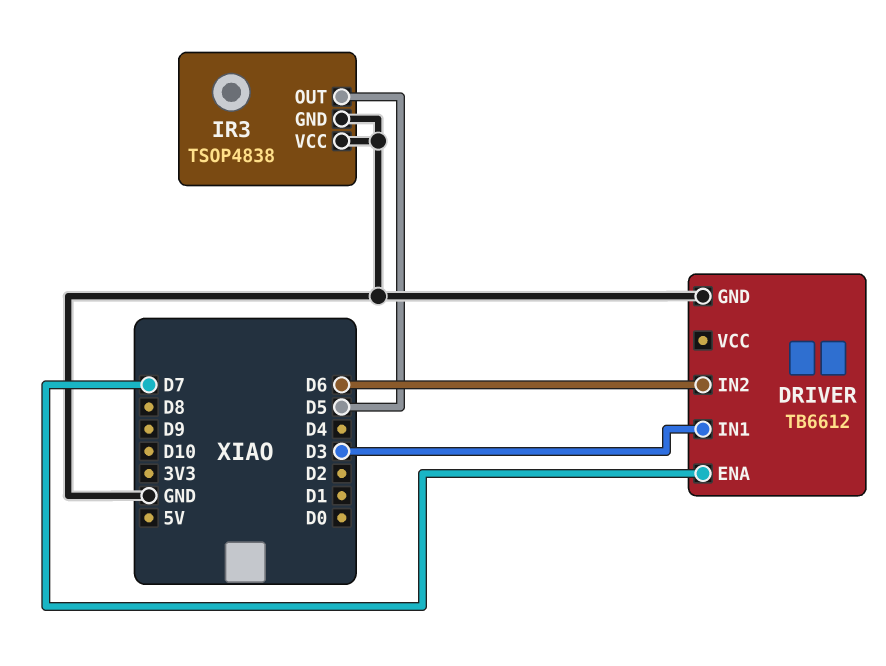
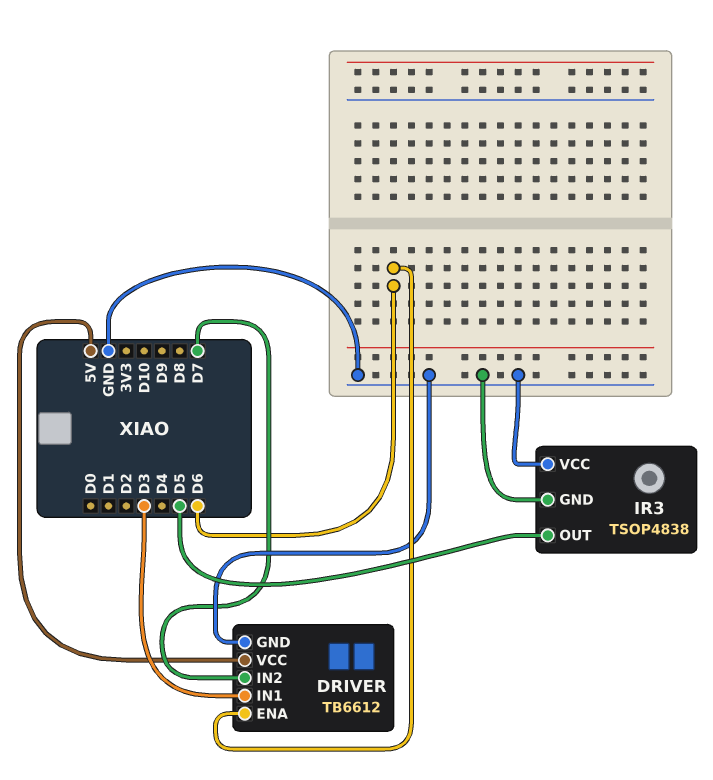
DRIVER pin ENA: D7 -> D6
DRIVER pin IN2: D6 -> D7
DRIVER pin VCC: none -> 5V

